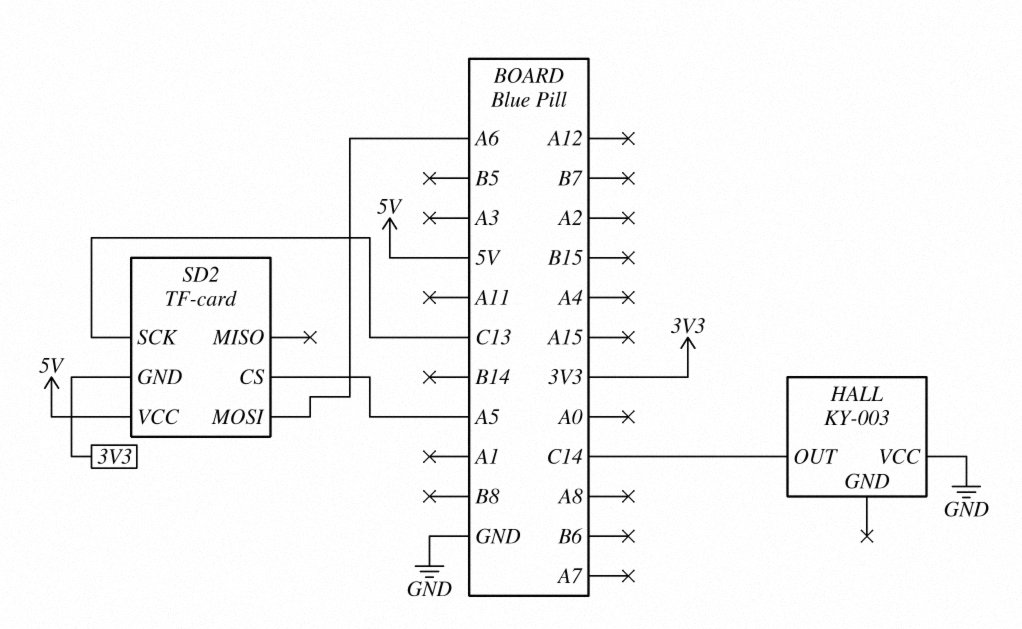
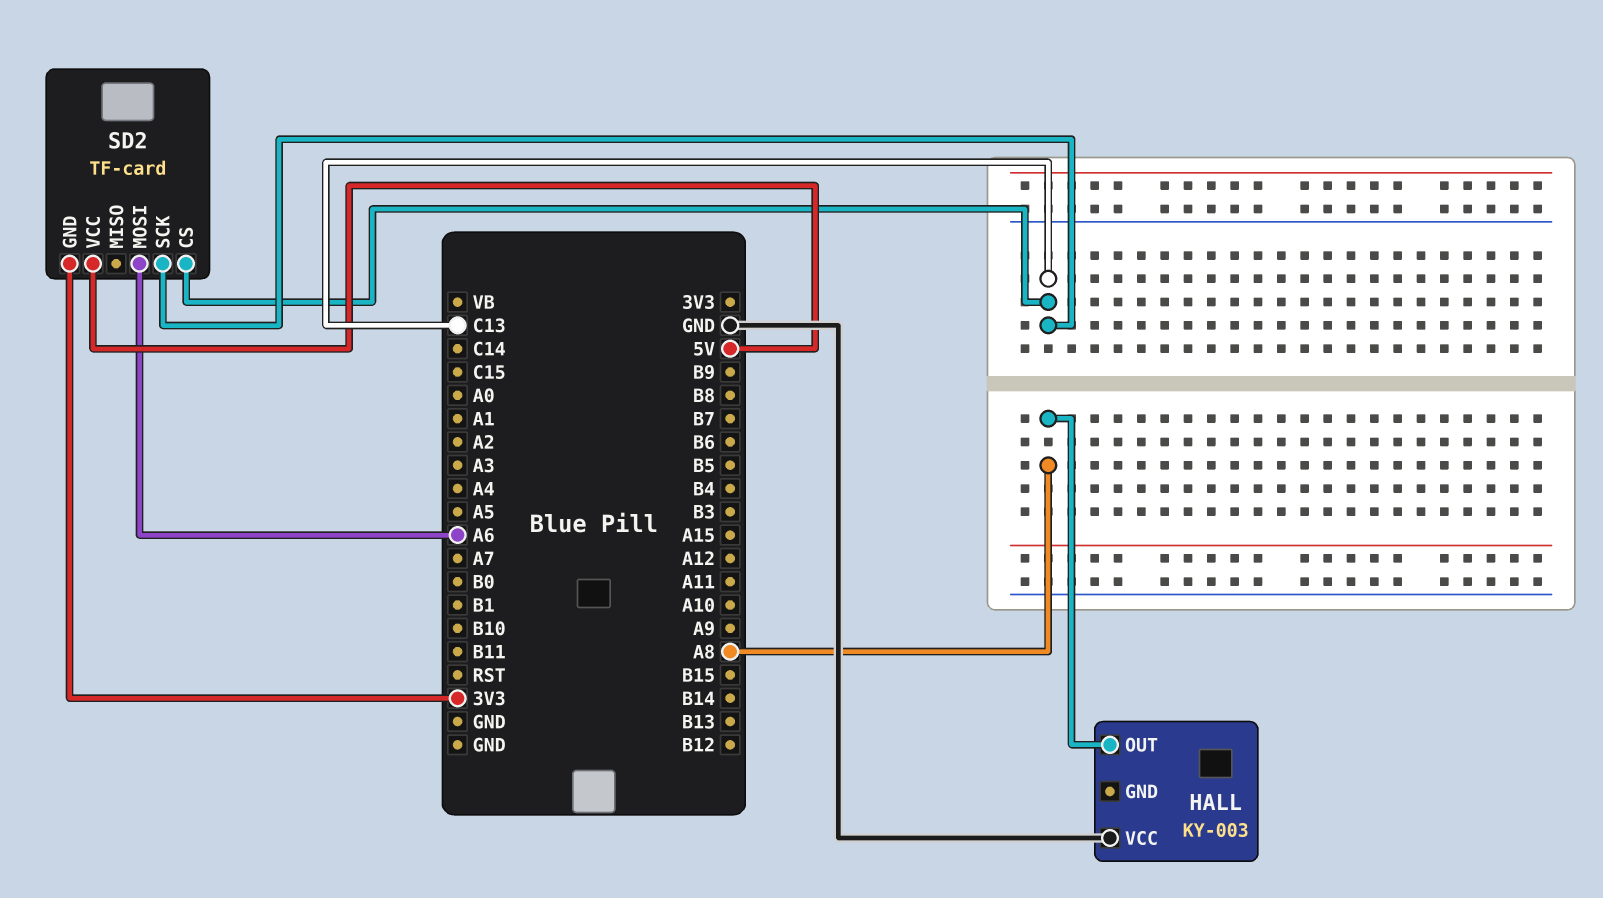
HALL pin OUT: C14 -> A8
SD2 pin CS: A5 -> C13

